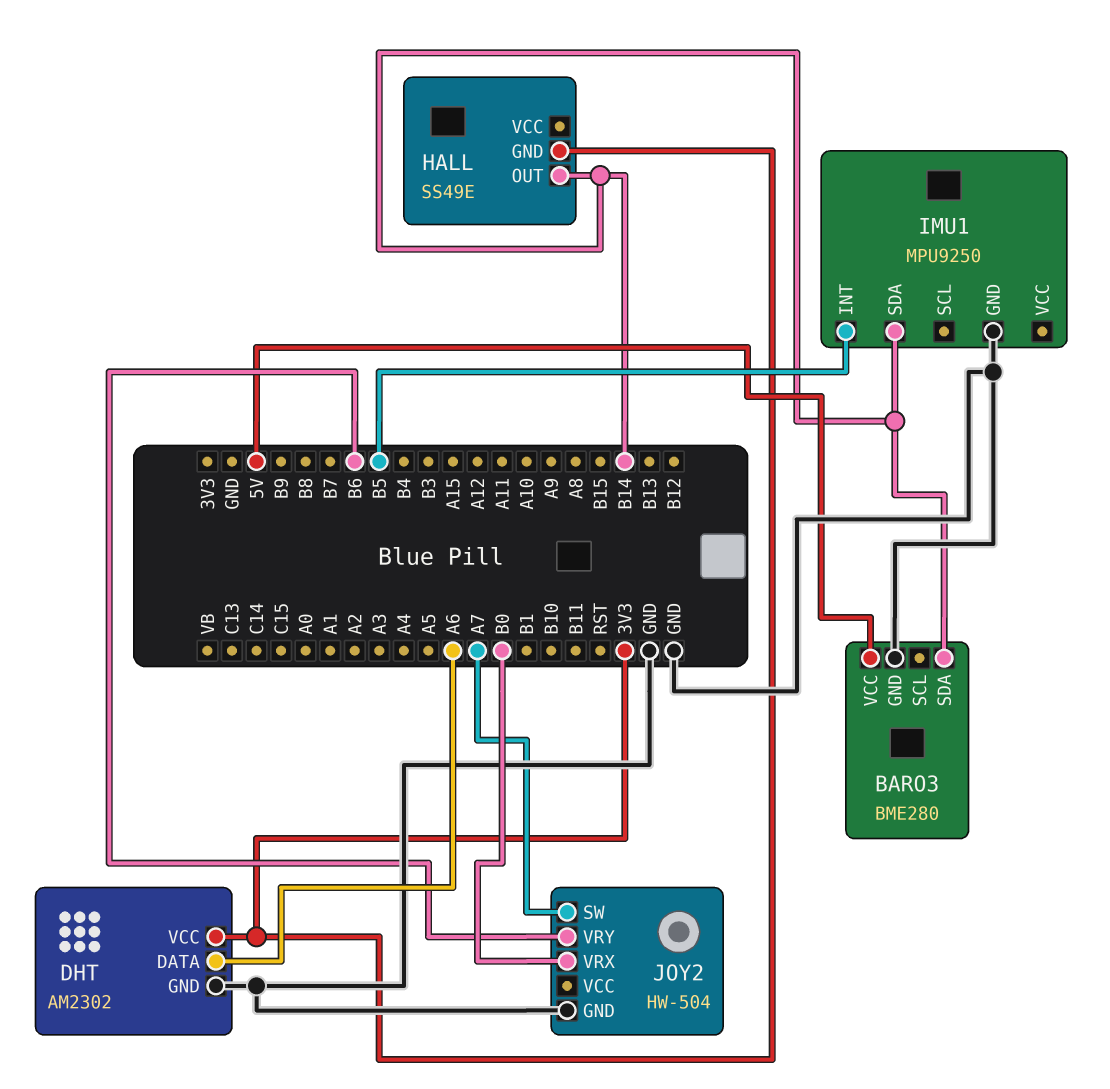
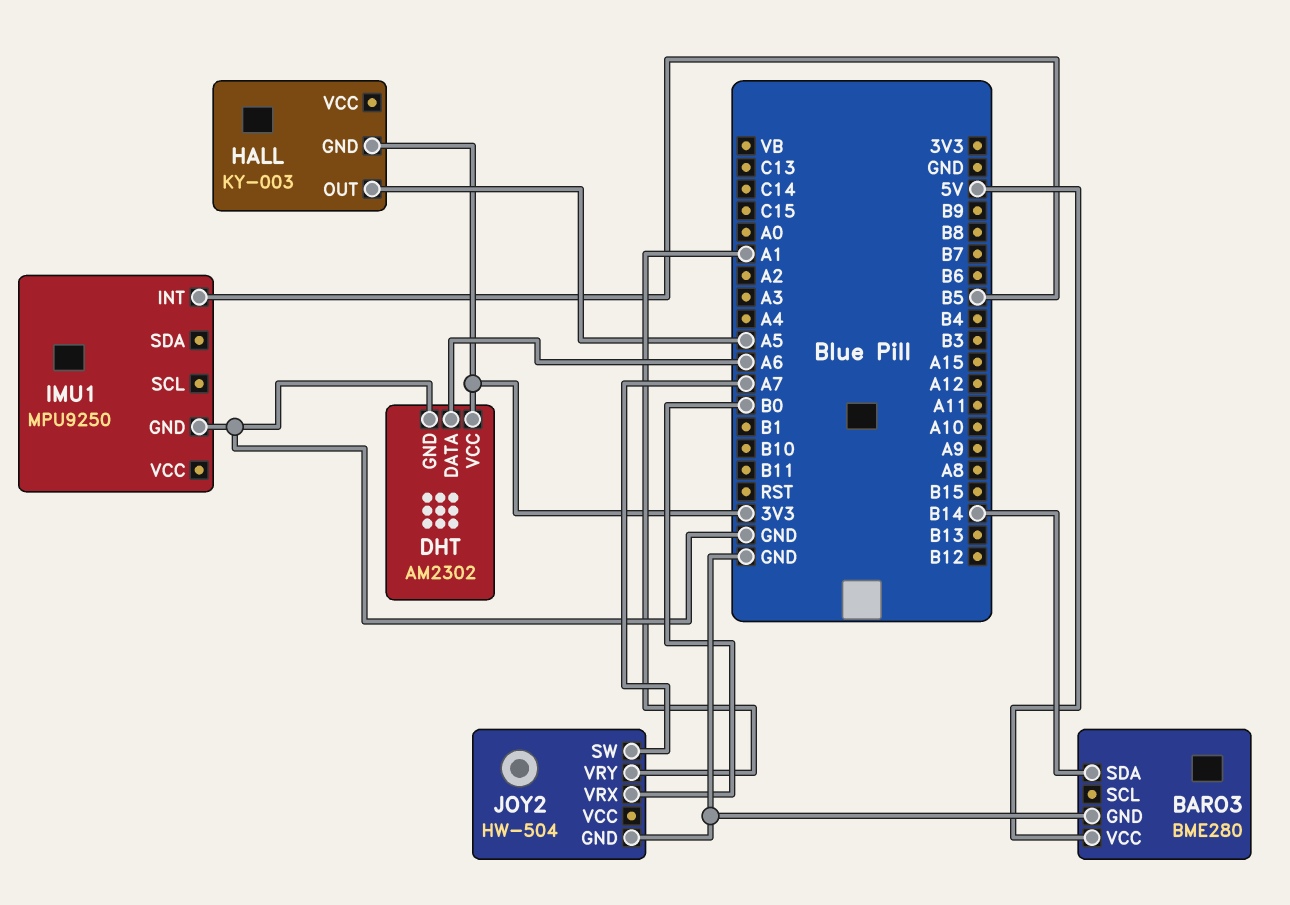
HALL: SS49E -> KY-003
HALL pin OUT: B14 -> A5
IMU1 pin SDA: B14 -> none
JOY2 pin VRY: B6 -> A1

